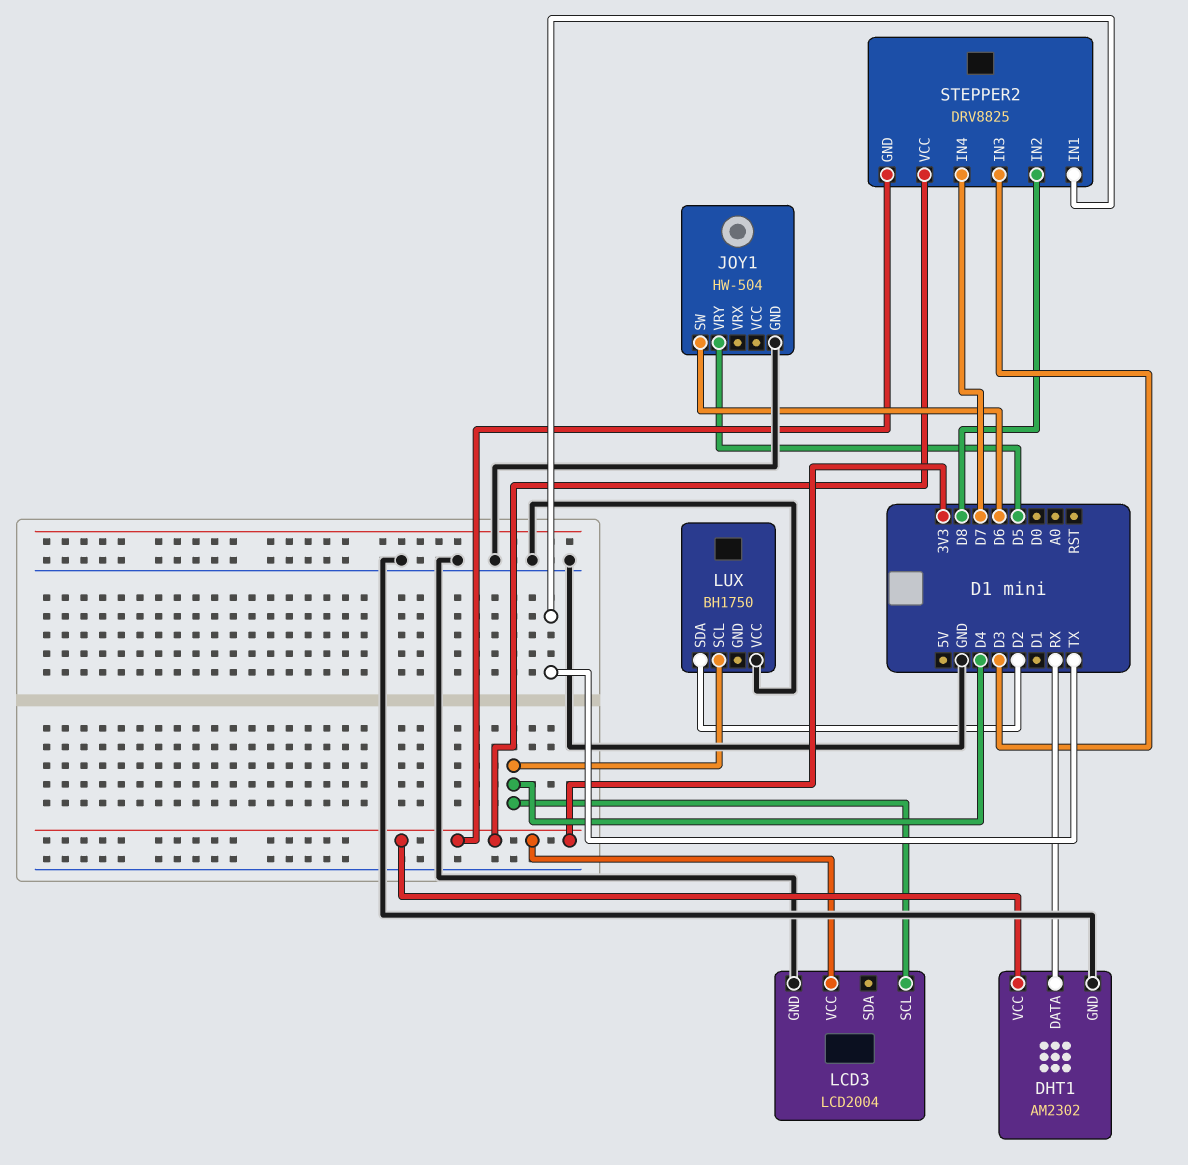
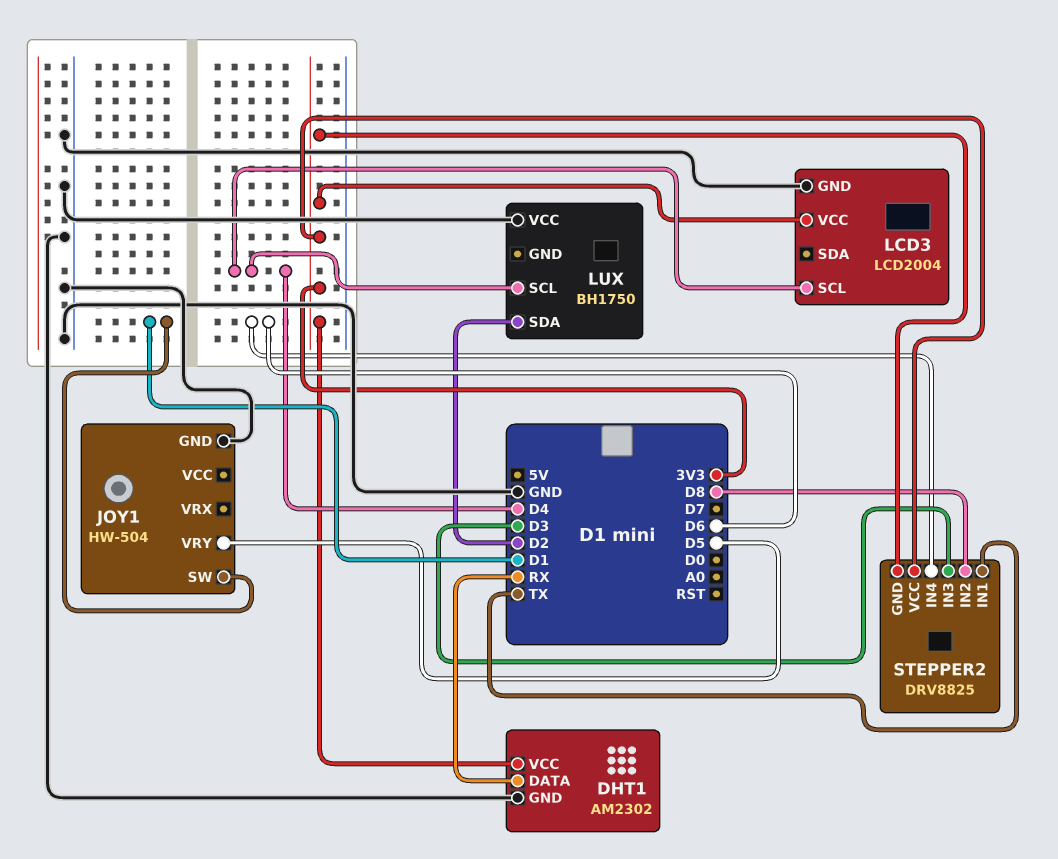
JOY1 pin SW: D6 -> D1
STEPPER2 pin IN4: D7 -> D6

